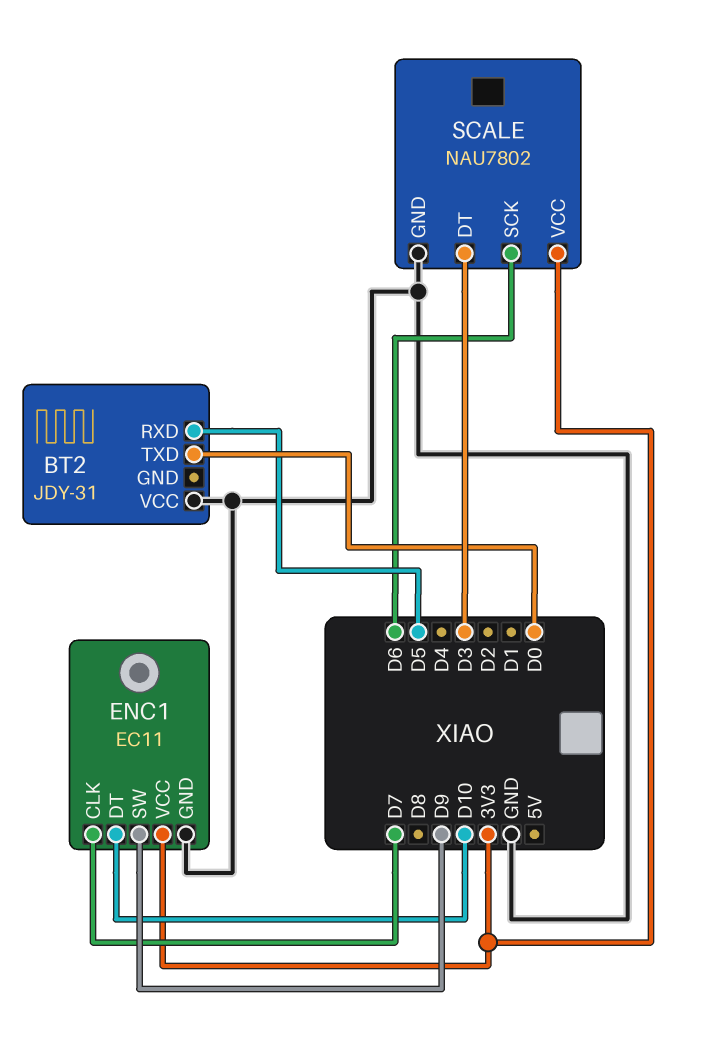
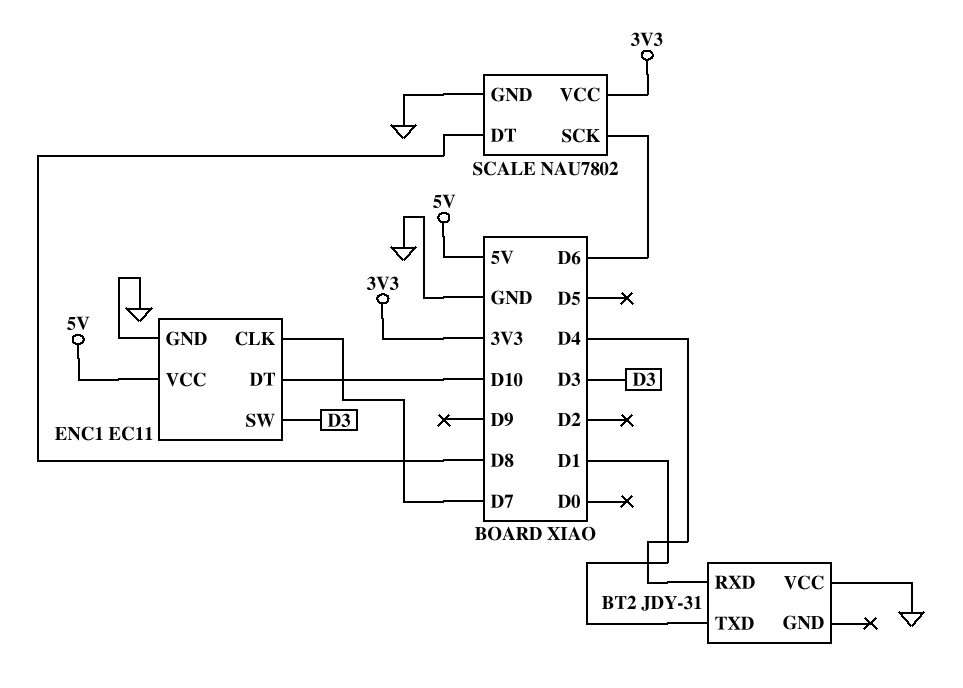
BT2 pin RXD: D5 -> D4
BT2 pin TXD: D0 -> D1
ENC1 pin SW: D9 -> D3
ENC1 pin VCC: 3V3 -> 5V
SCALE pin DT: D3 -> D8

